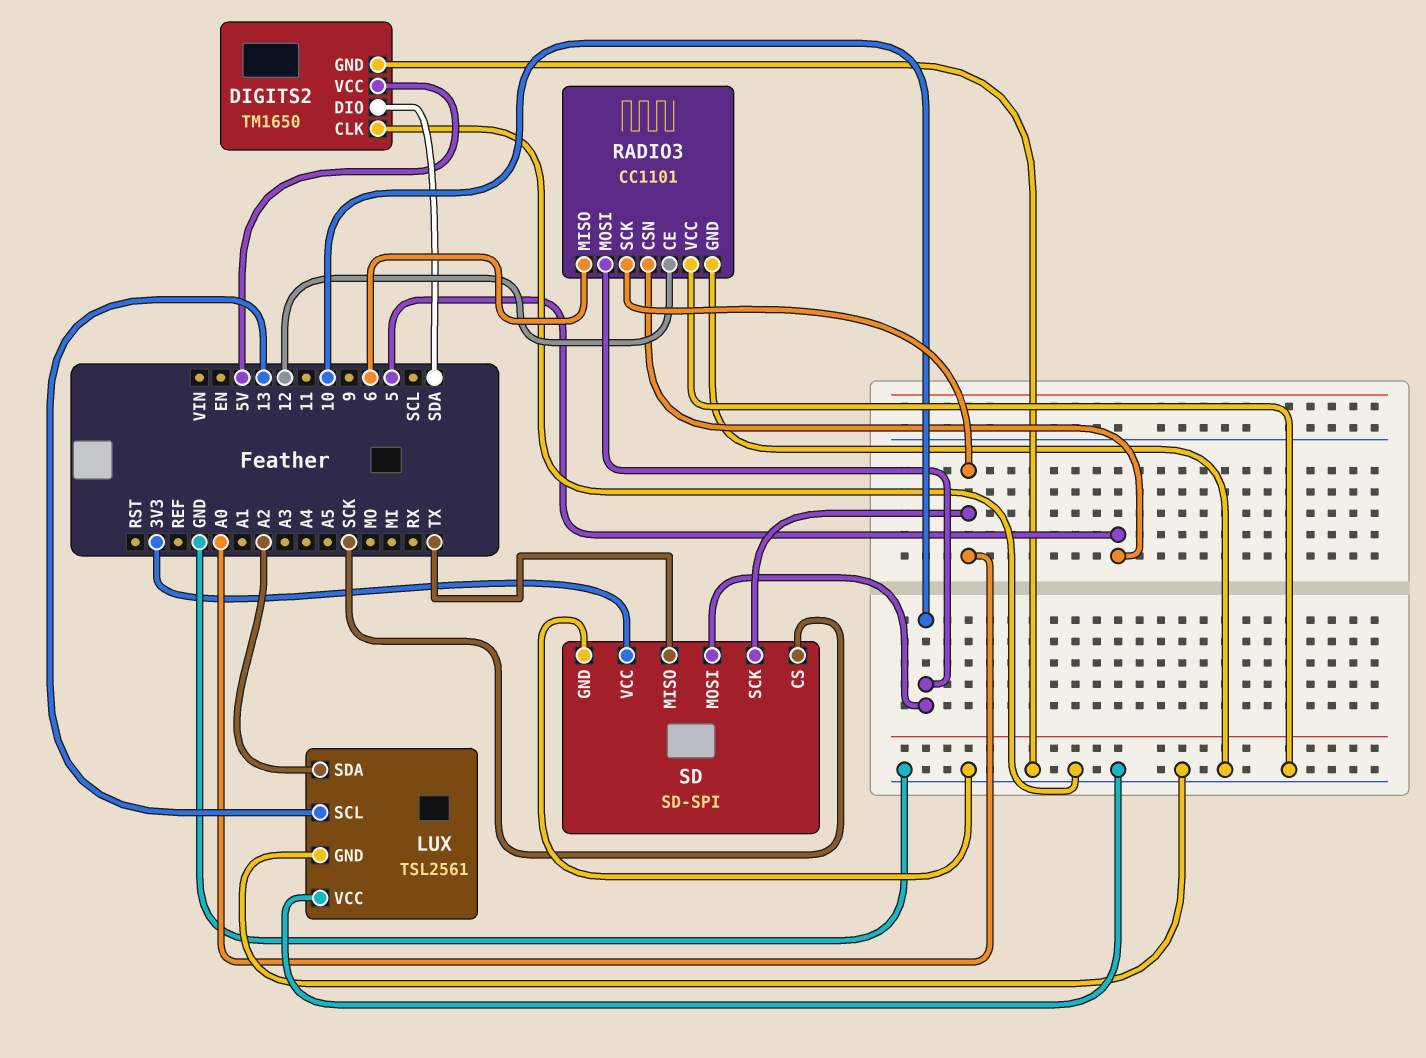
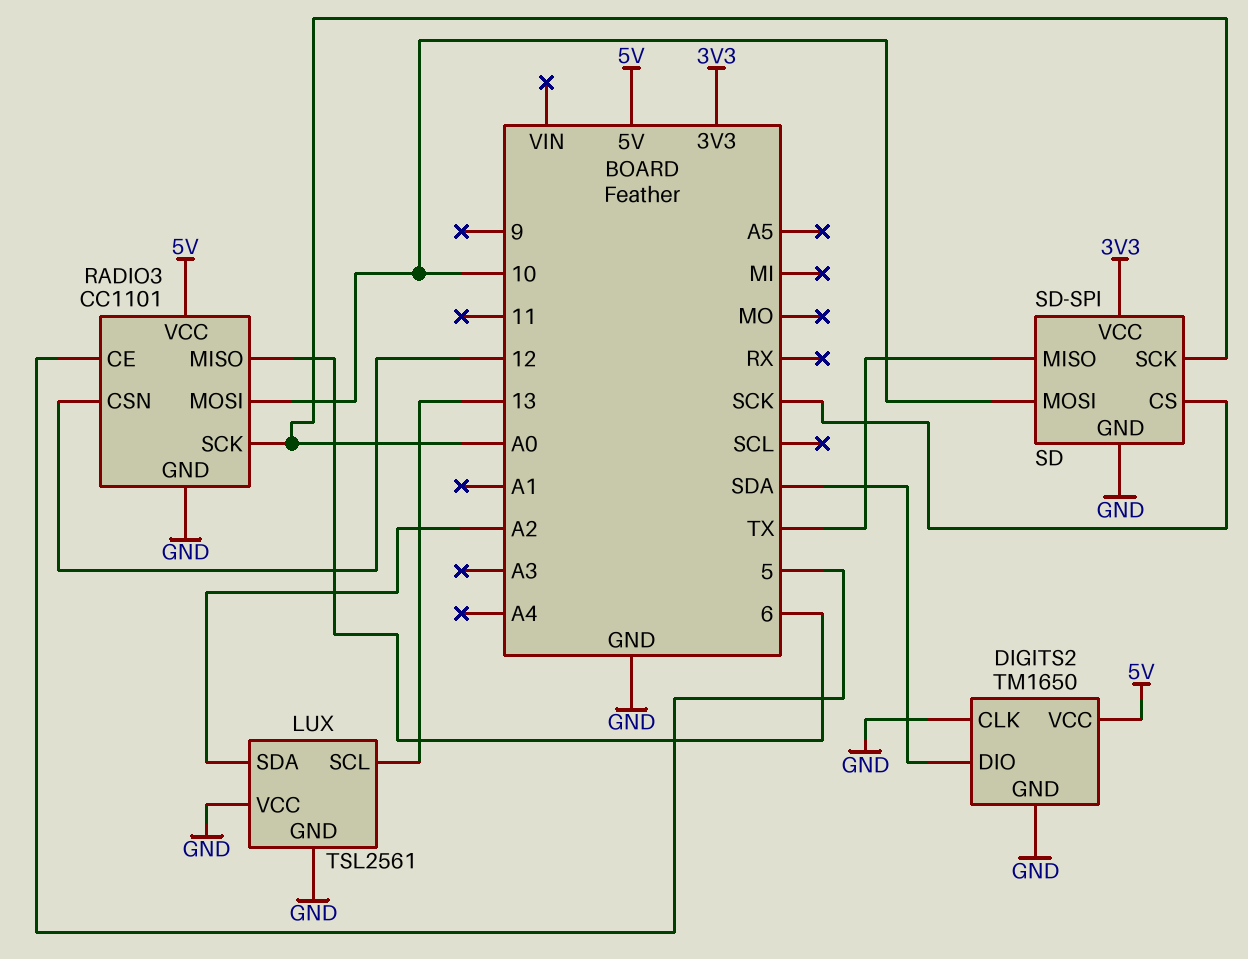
RADIO3 pin CE: 12 -> 5
RADIO3 pin CSN: 5 -> 12
RADIO3 pin VCC: GND -> 5V

